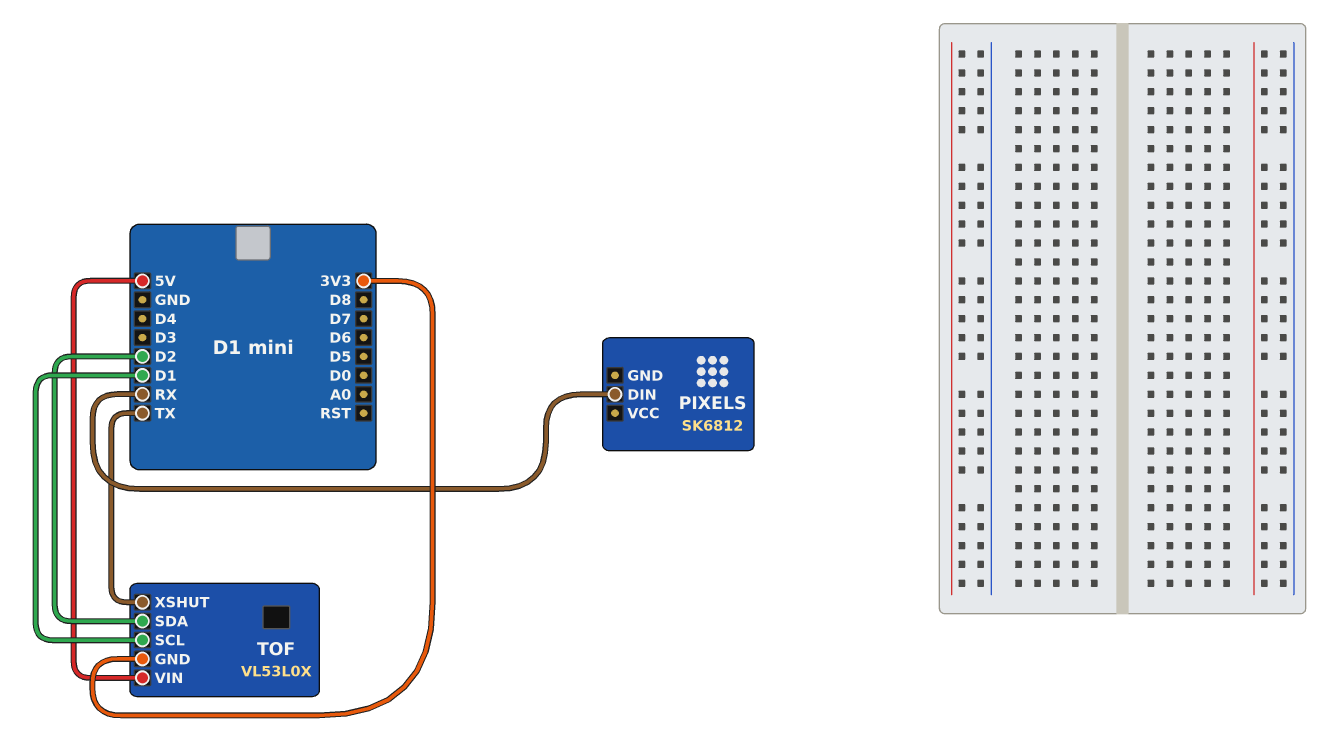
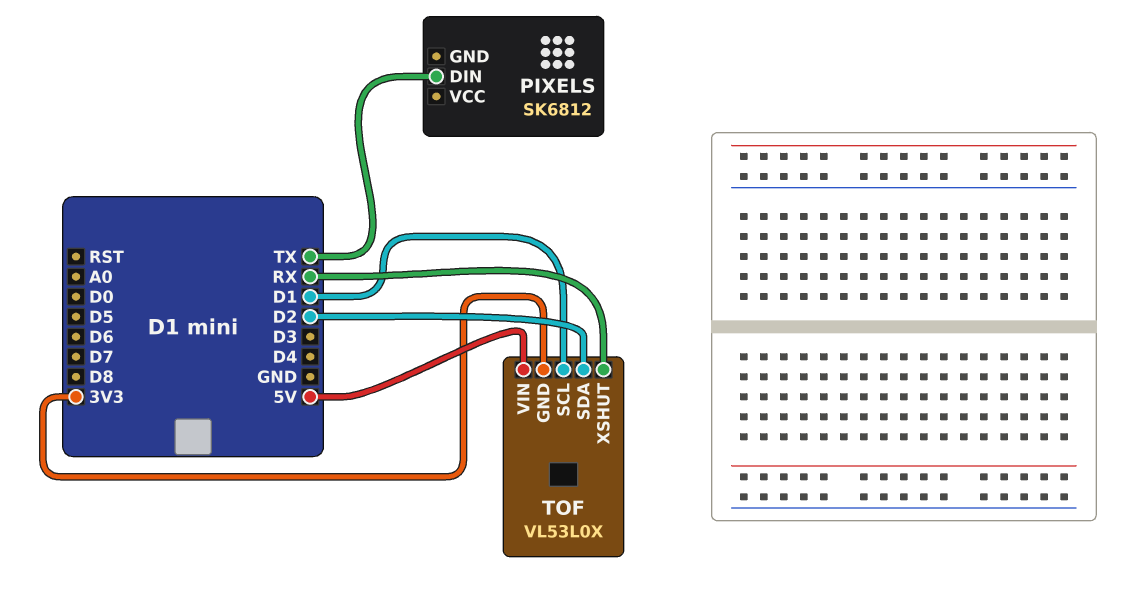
PIXELS pin DIN: RX -> TX
TOF pin XSHUT: TX -> RX

